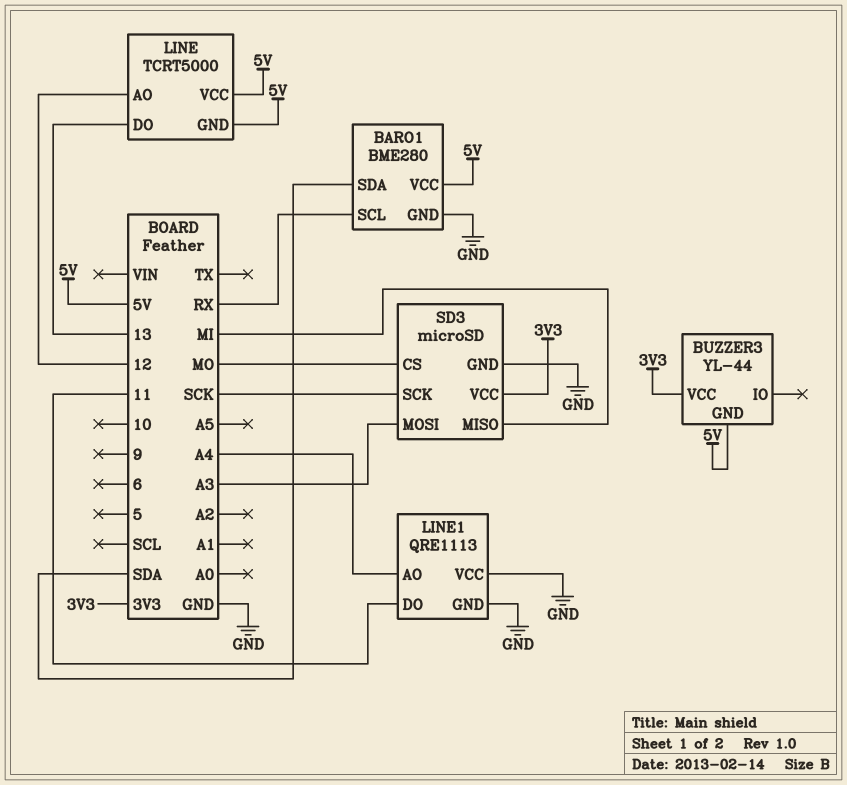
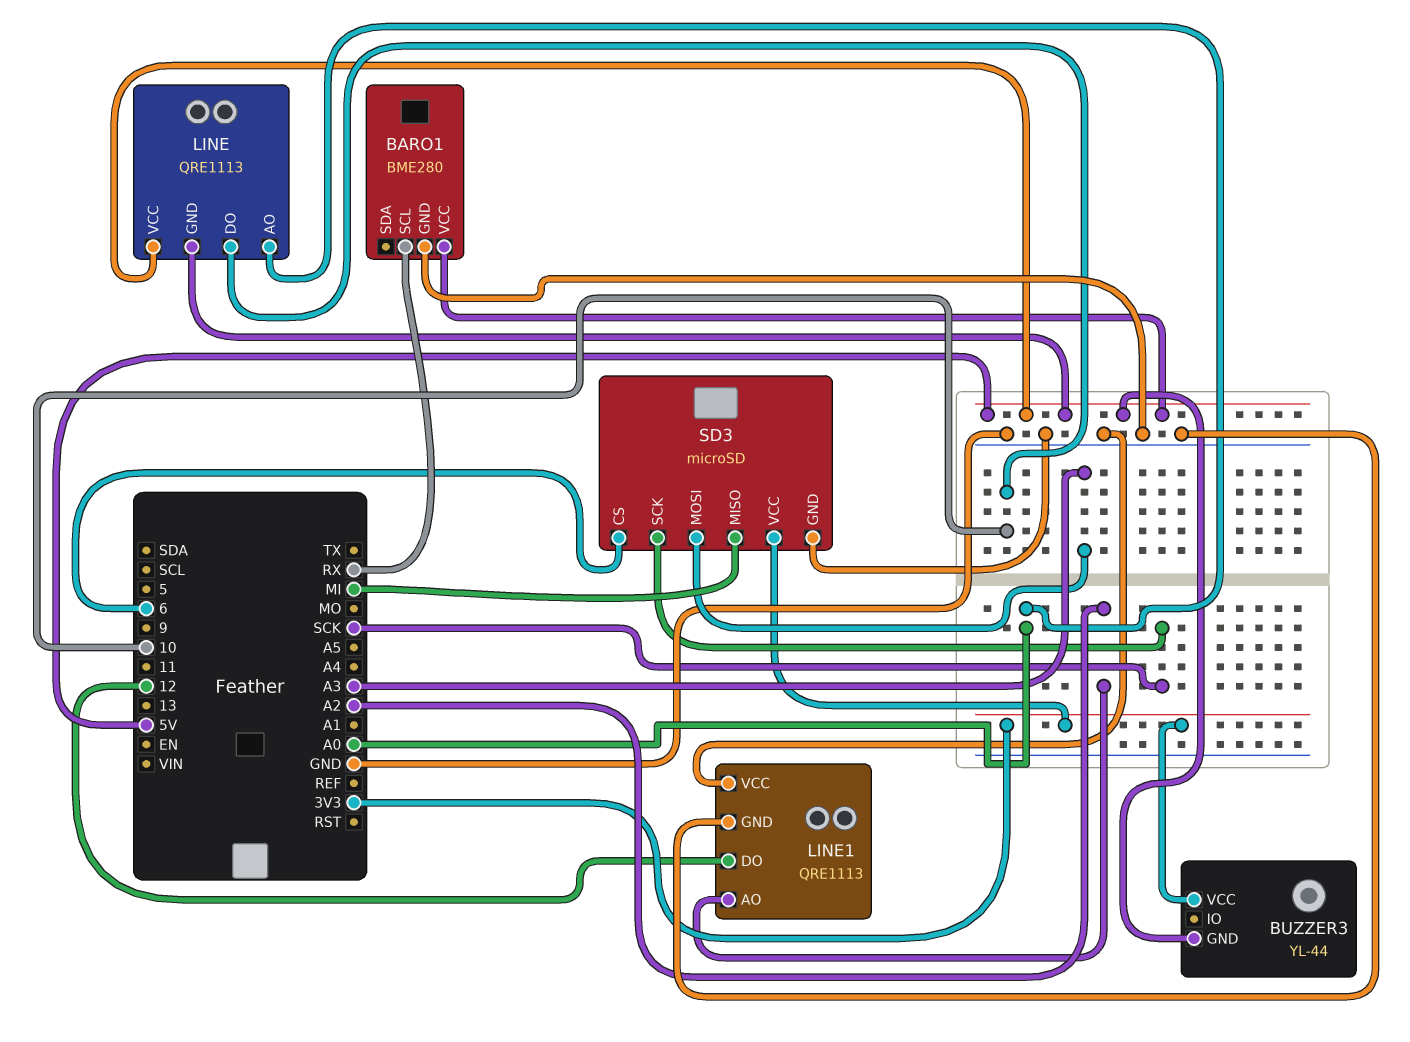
BARO1 pin SDA: SDA -> none
LINE: TCRT5000 -> QRE1113
LINE pin AO: 12 -> A0
LINE pin DO: 13 -> 10
LINE1 pin AO: A4 -> A2
LINE1 pin DO: 11 -> 12
SD3 pin CS: MO -> 6

